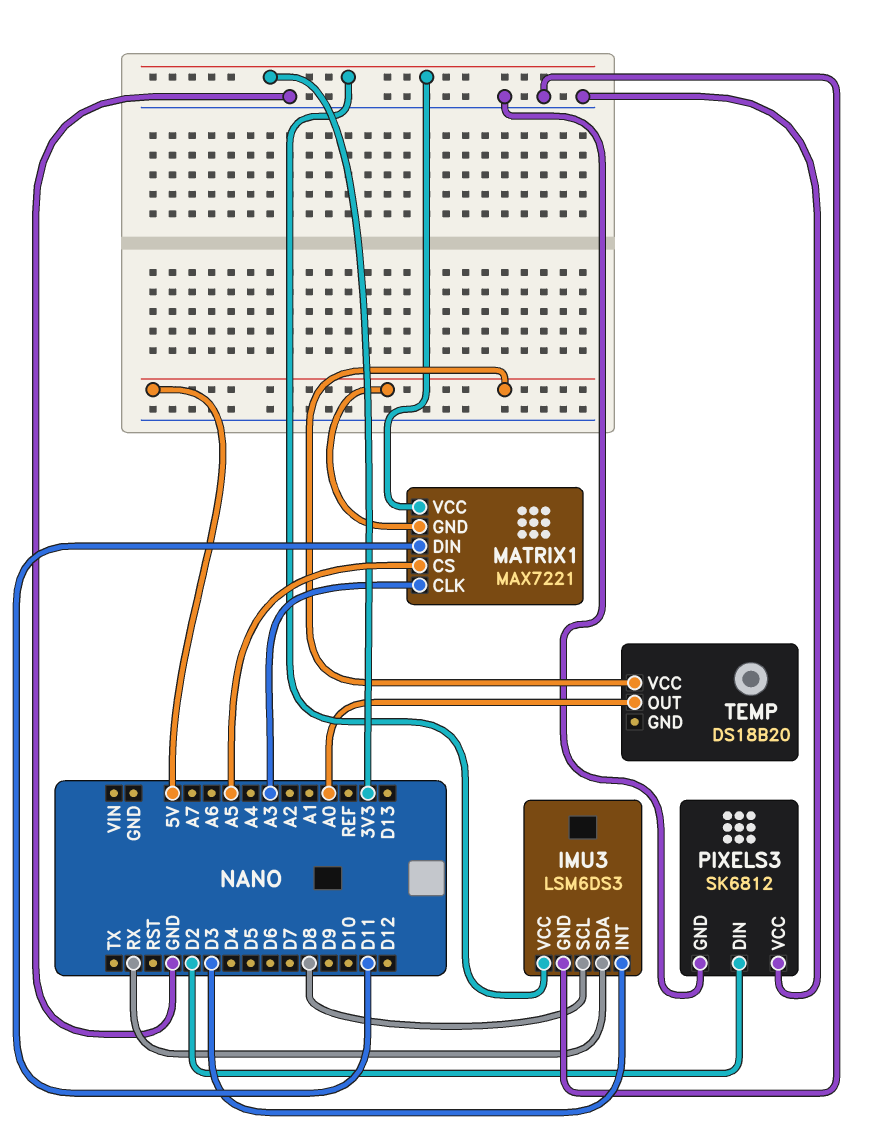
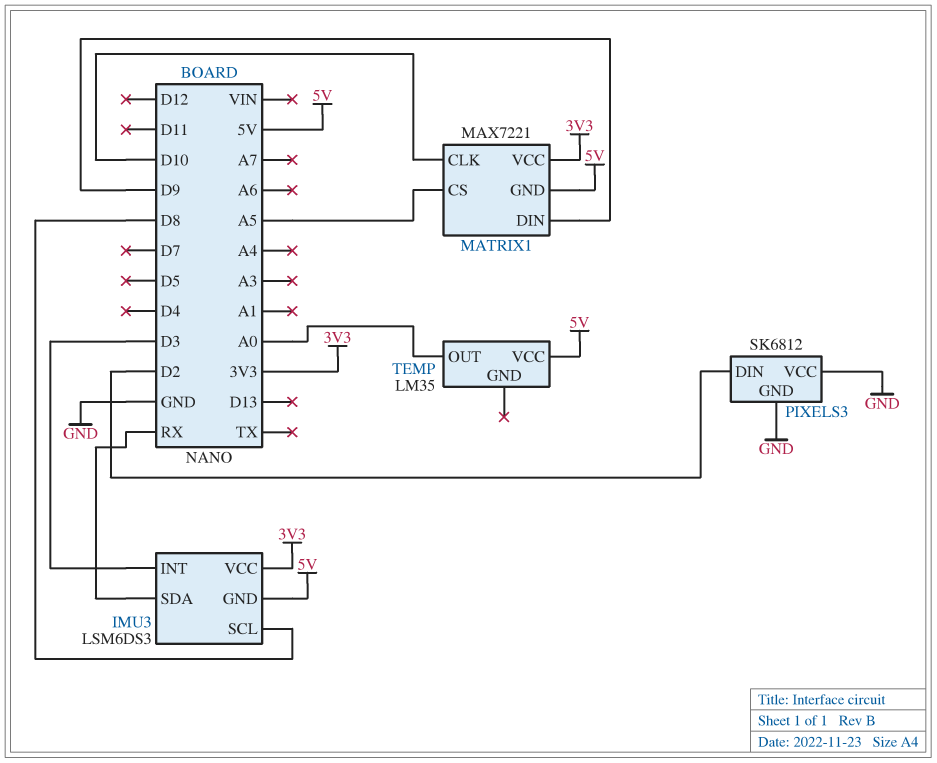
IMU3 pin GND: GND -> 5V
MATRIX1 pin CLK: A3 -> D10
MATRIX1 pin DIN: D11 -> D9
TEMP: DS18B20 -> LM35

